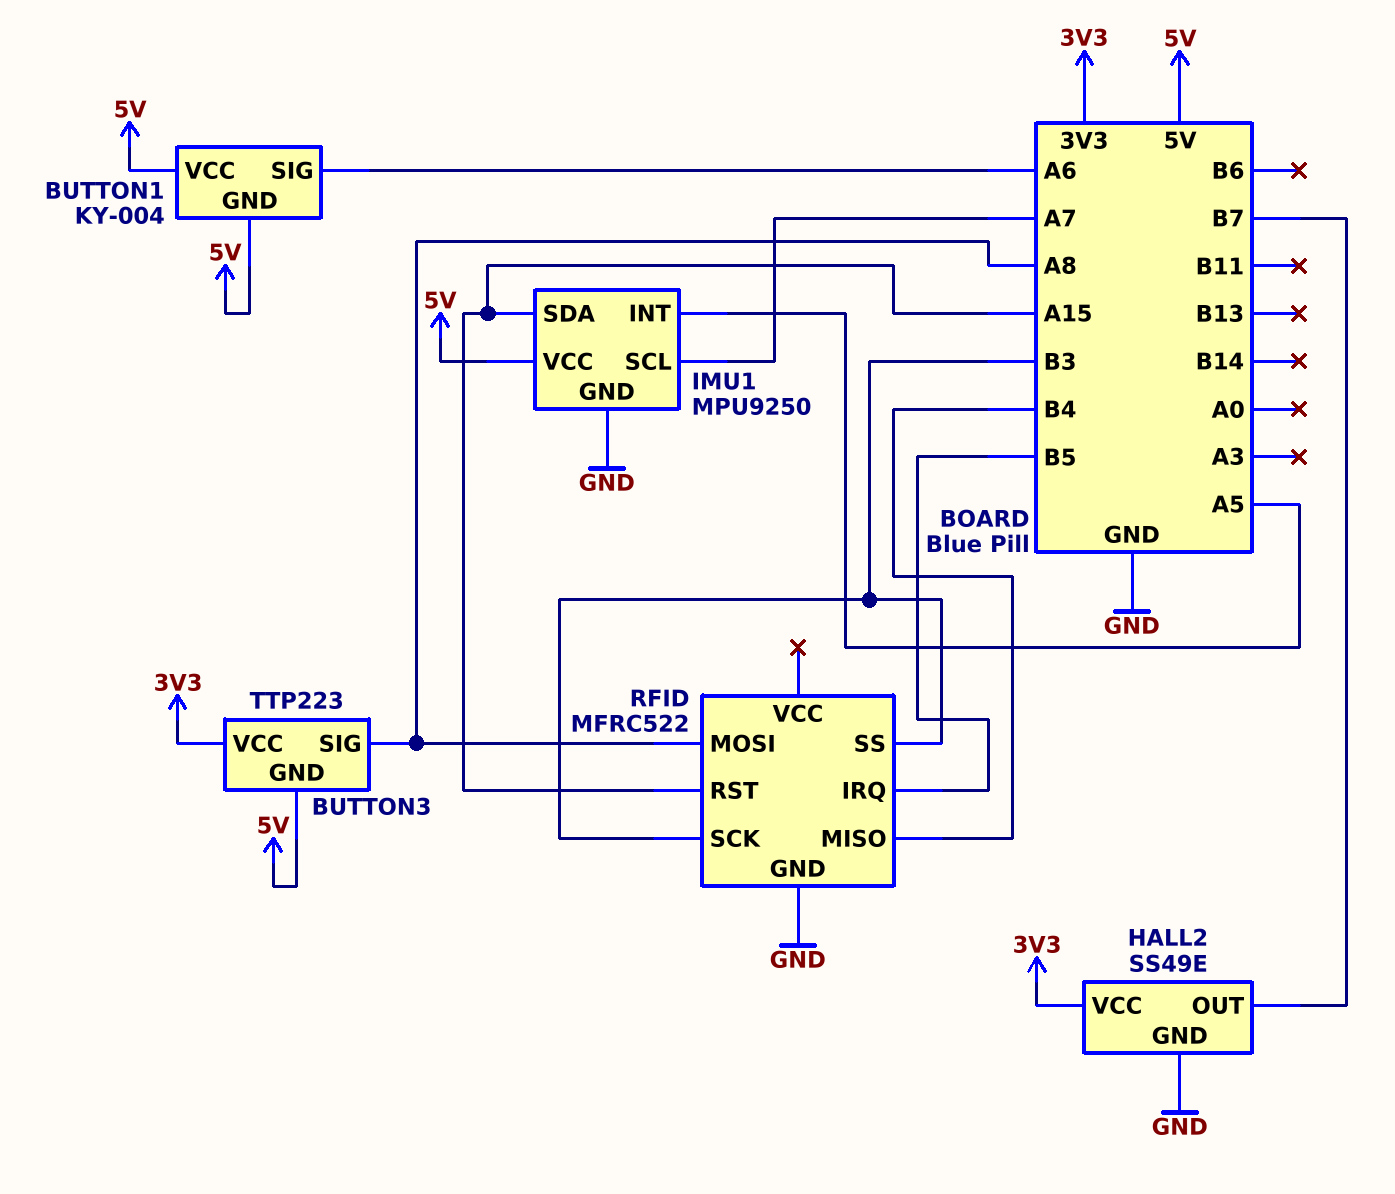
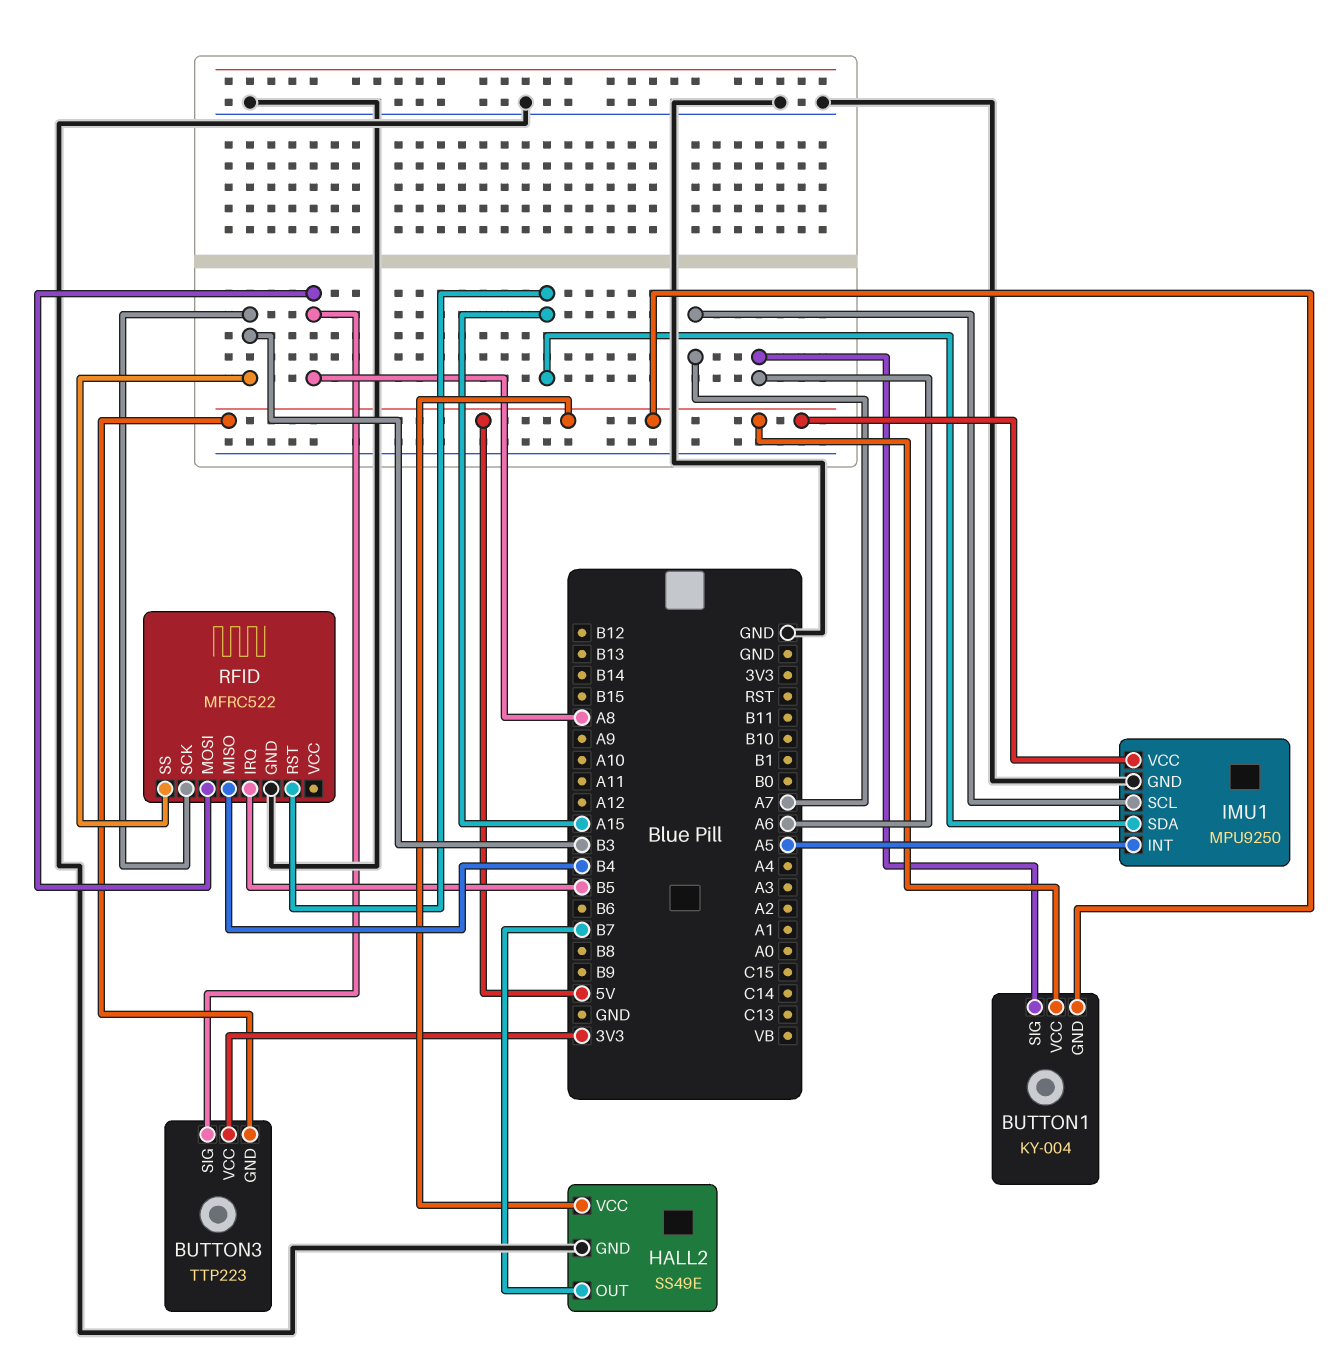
HALL2 pin VCC: 3V3 -> 5V

